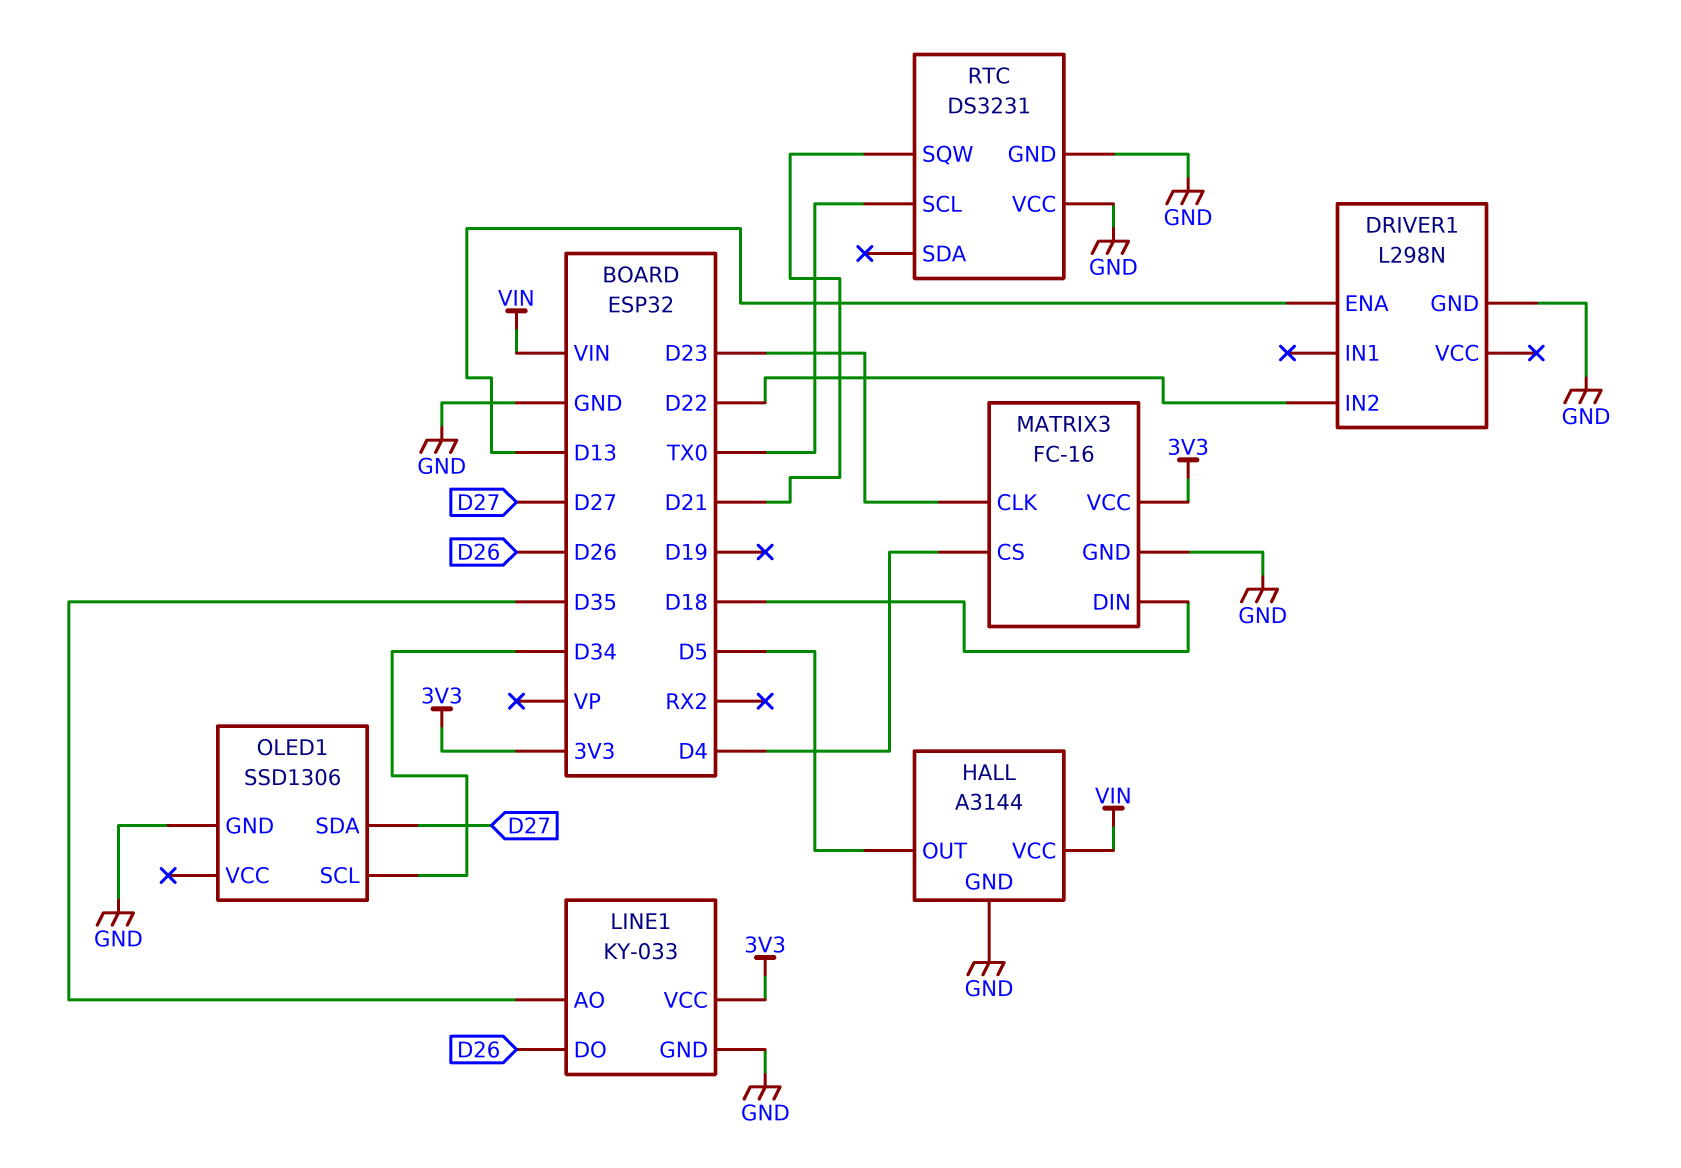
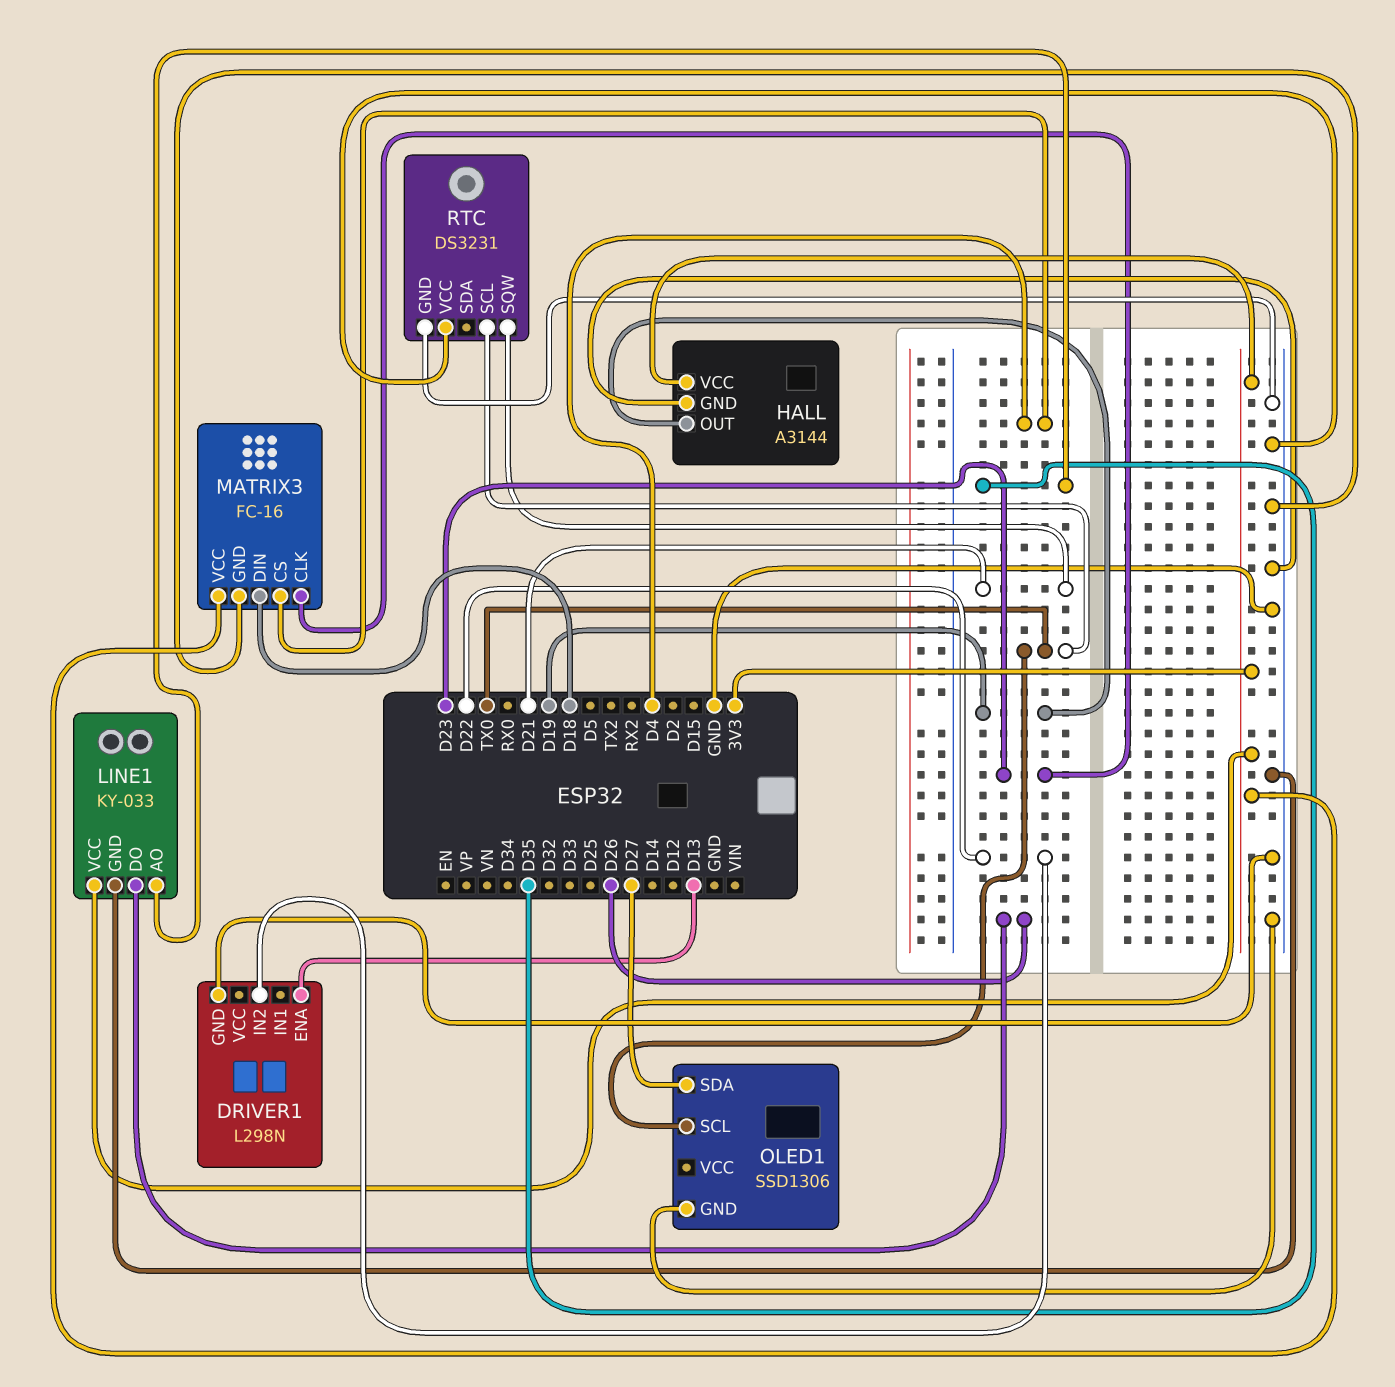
HALL pin OUT: D5 -> D19
HALL pin VCC: VIN -> 3V3
OLED1 pin SCL: D34 -> TX0

